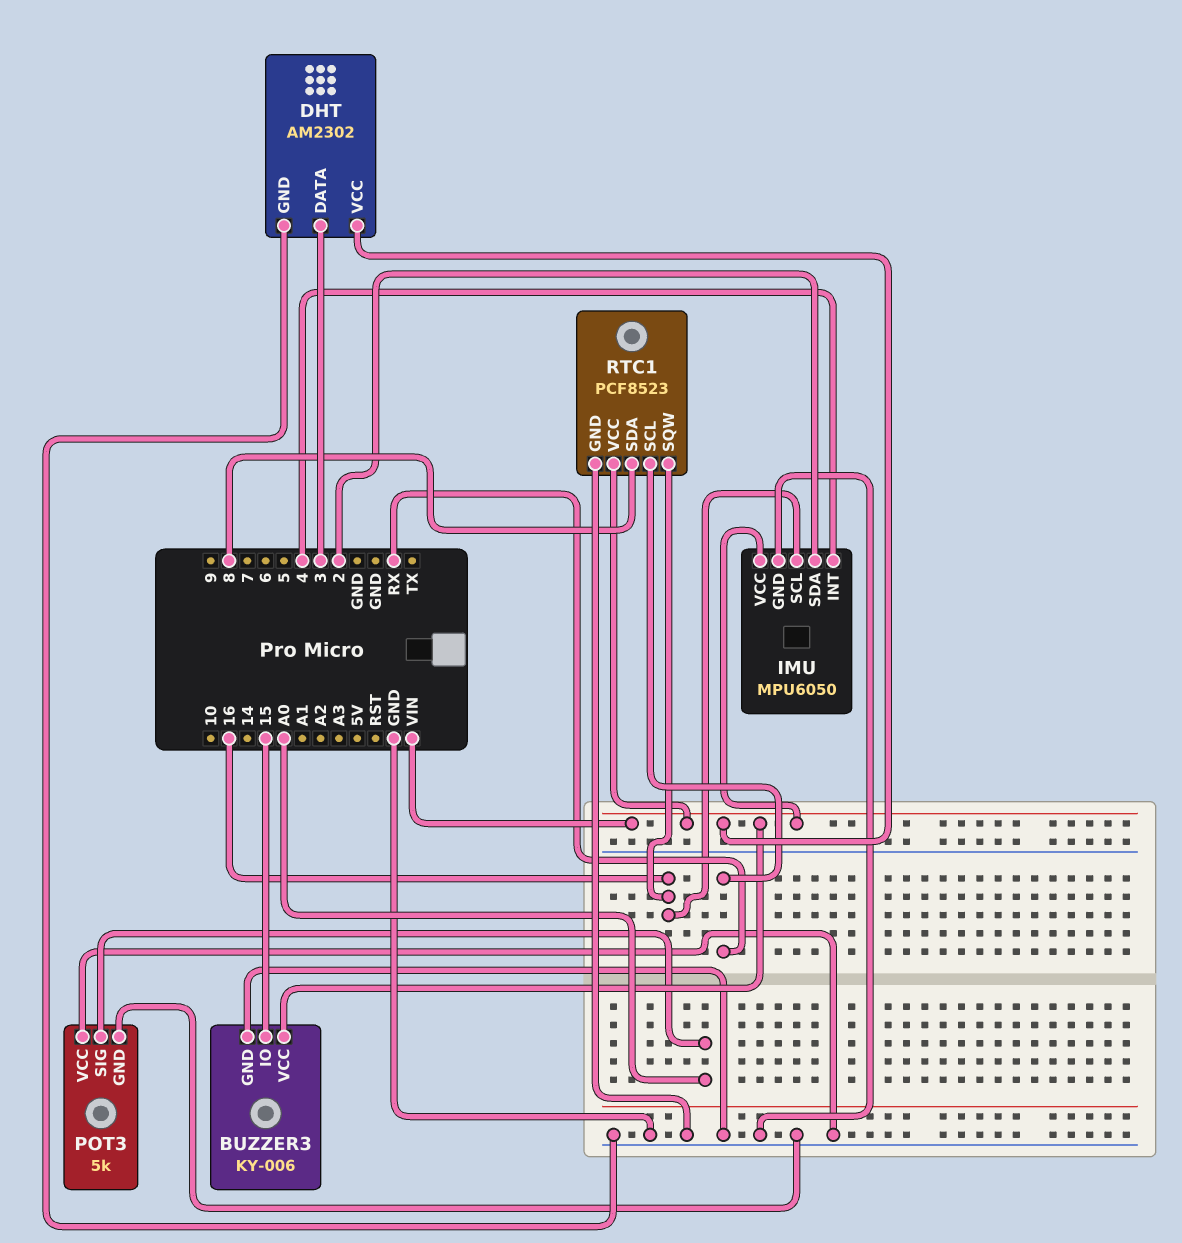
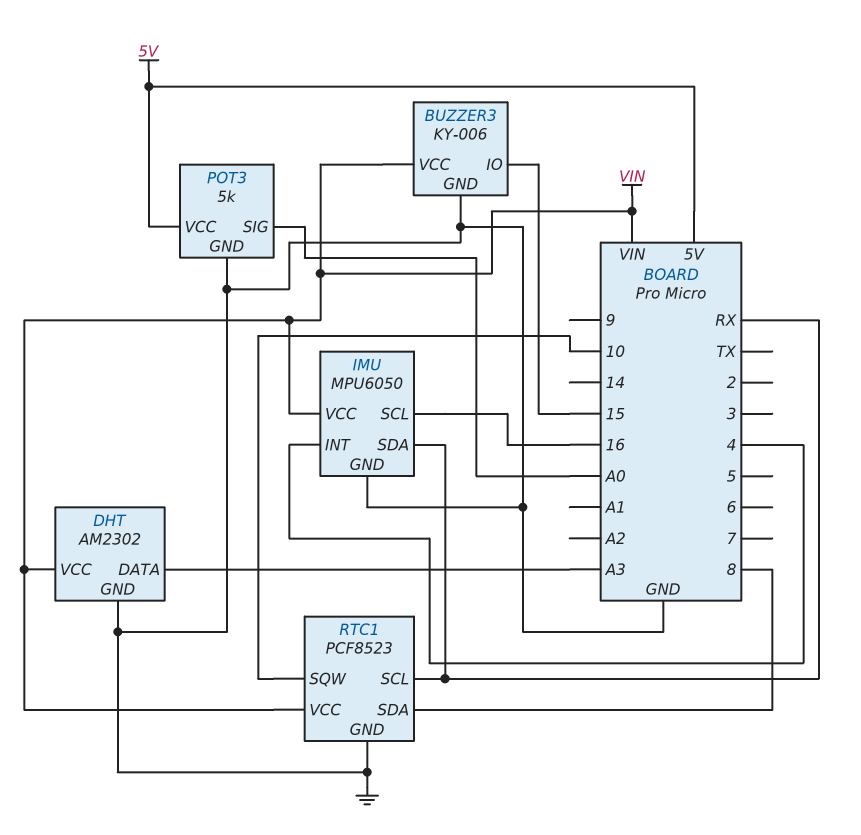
DHT pin DATA: 3 -> A3
IMU pin SDA: 2 -> RX
POT3 pin VCC: GND -> 5V
RTC1 pin SQW: 16 -> 10

